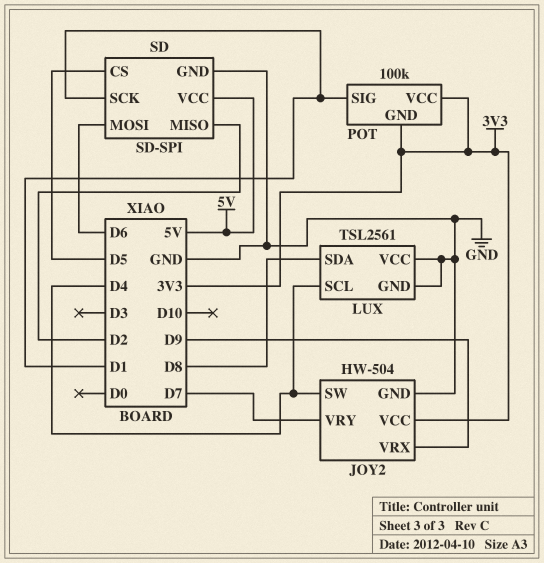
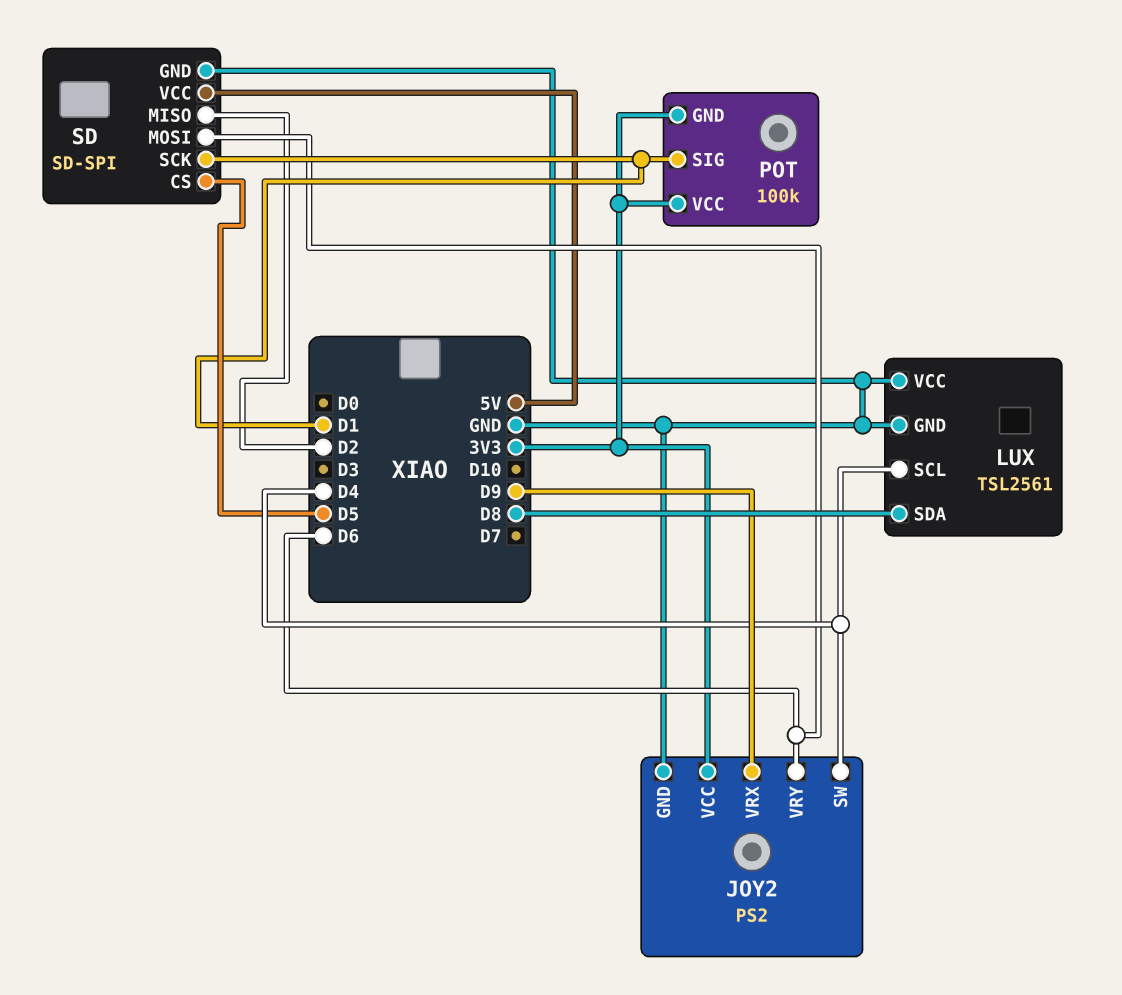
JOY2: HW-504 -> PS2
JOY2 pin VRY: D7 -> D6

